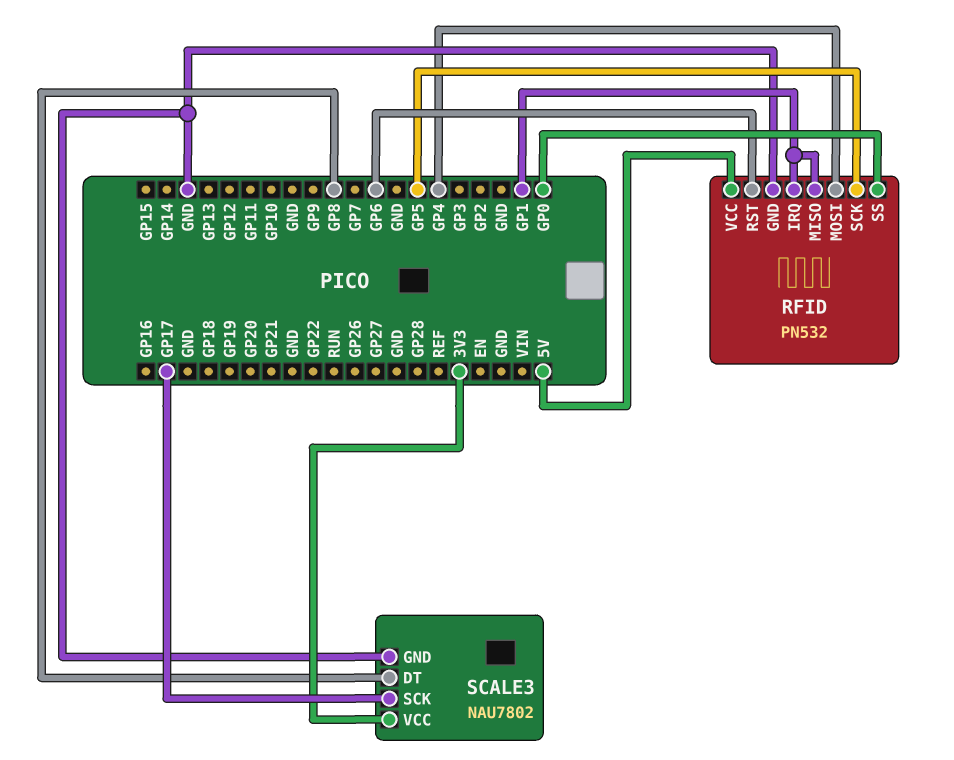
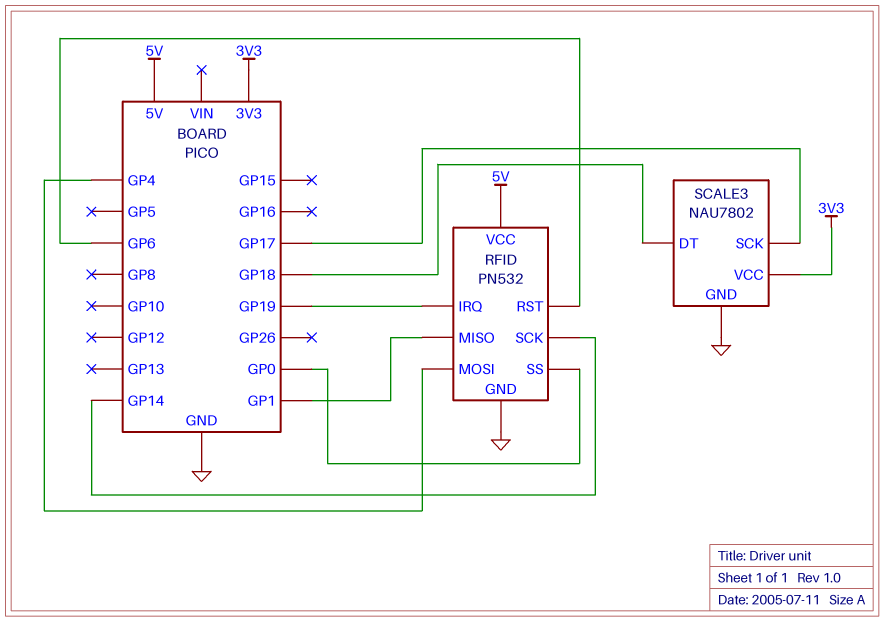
RFID pin IRQ: GP1 -> GP19
RFID pin SCK: GP5 -> GP14
SCALE3 pin DT: GP8 -> GP18

